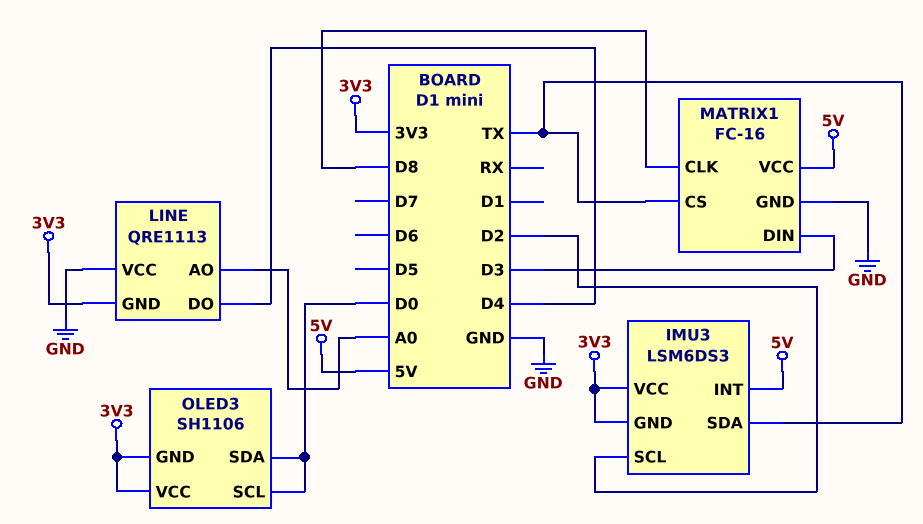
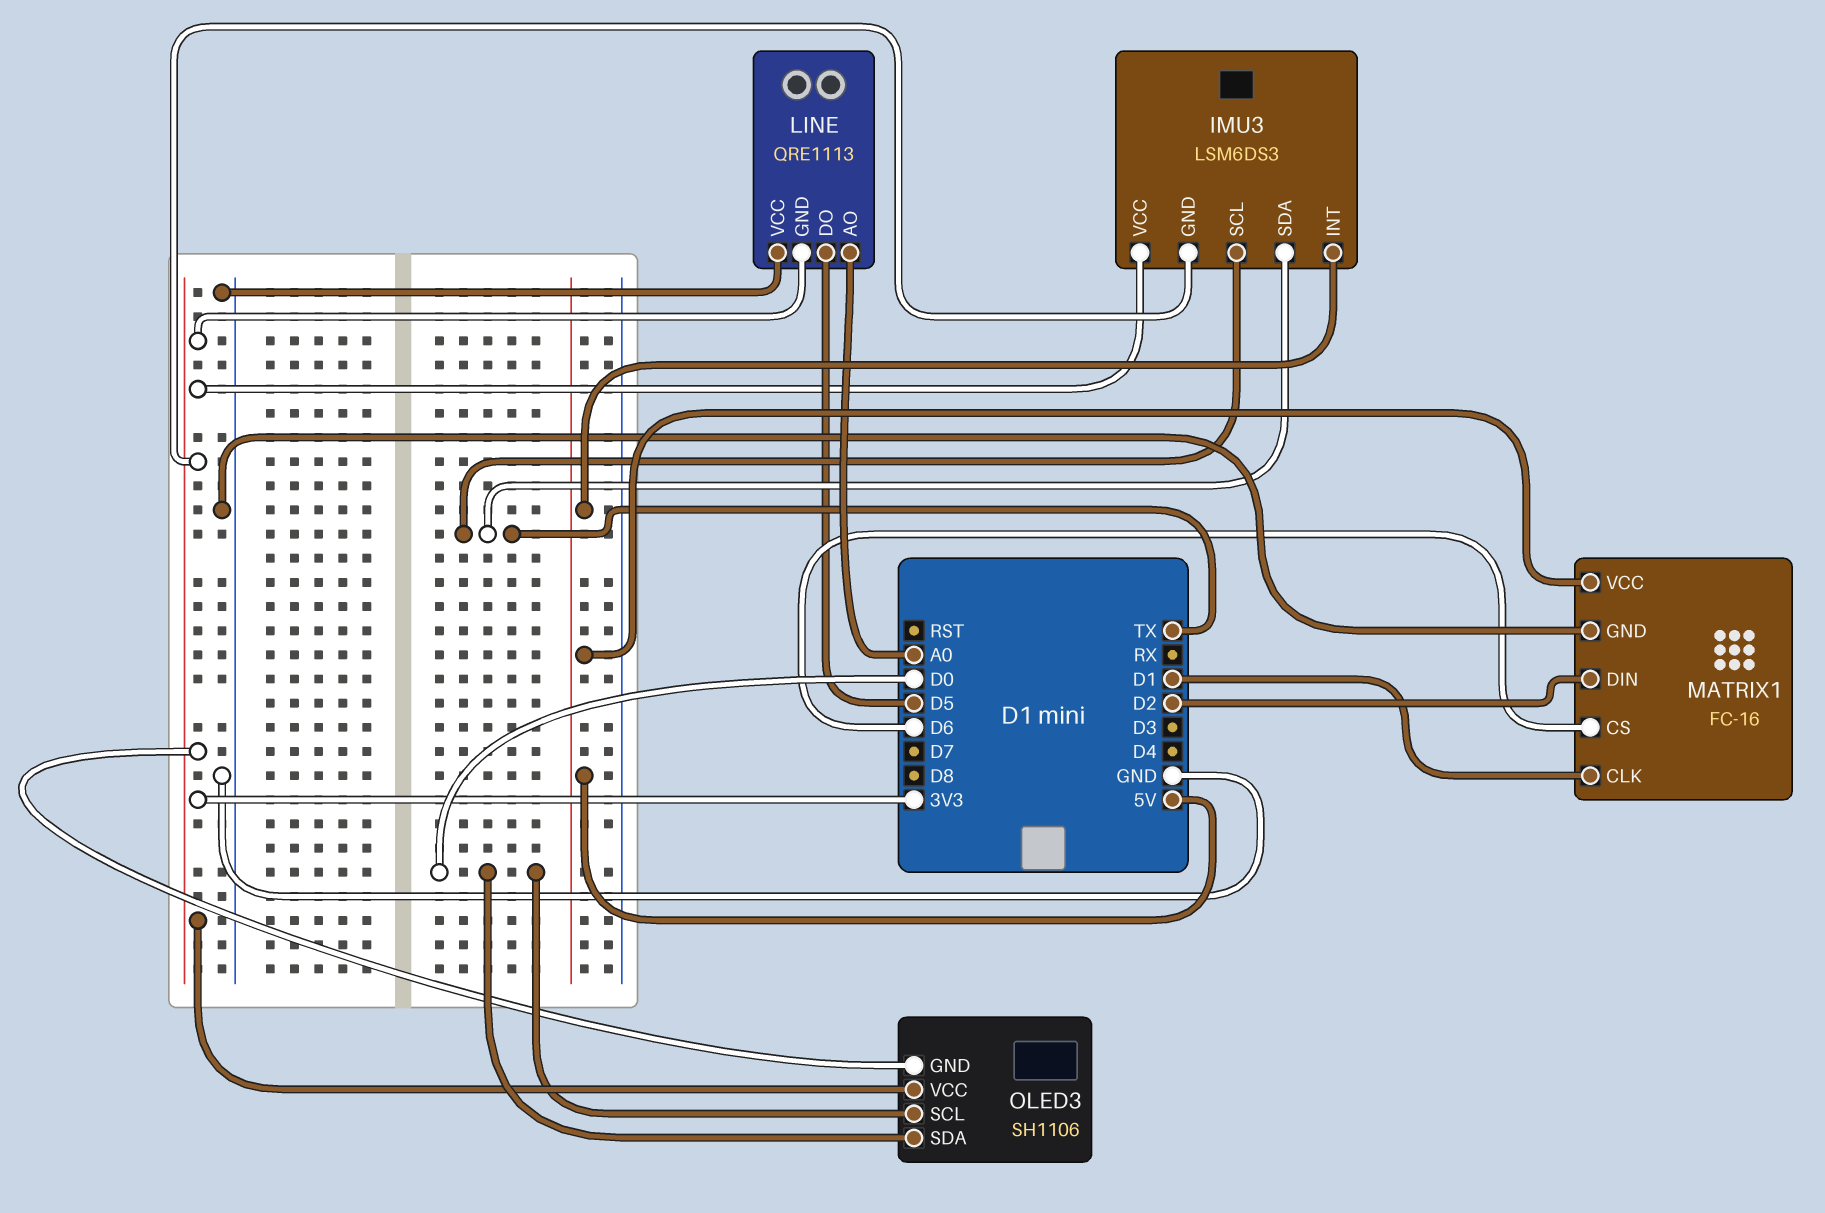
IMU3 pin SCL: D2 -> TX
LINE pin DO: D4 -> D5
MATRIX1 pin CLK: D8 -> D1
MATRIX1 pin CS: TX -> D6
MATRIX1 pin DIN: D3 -> D2

